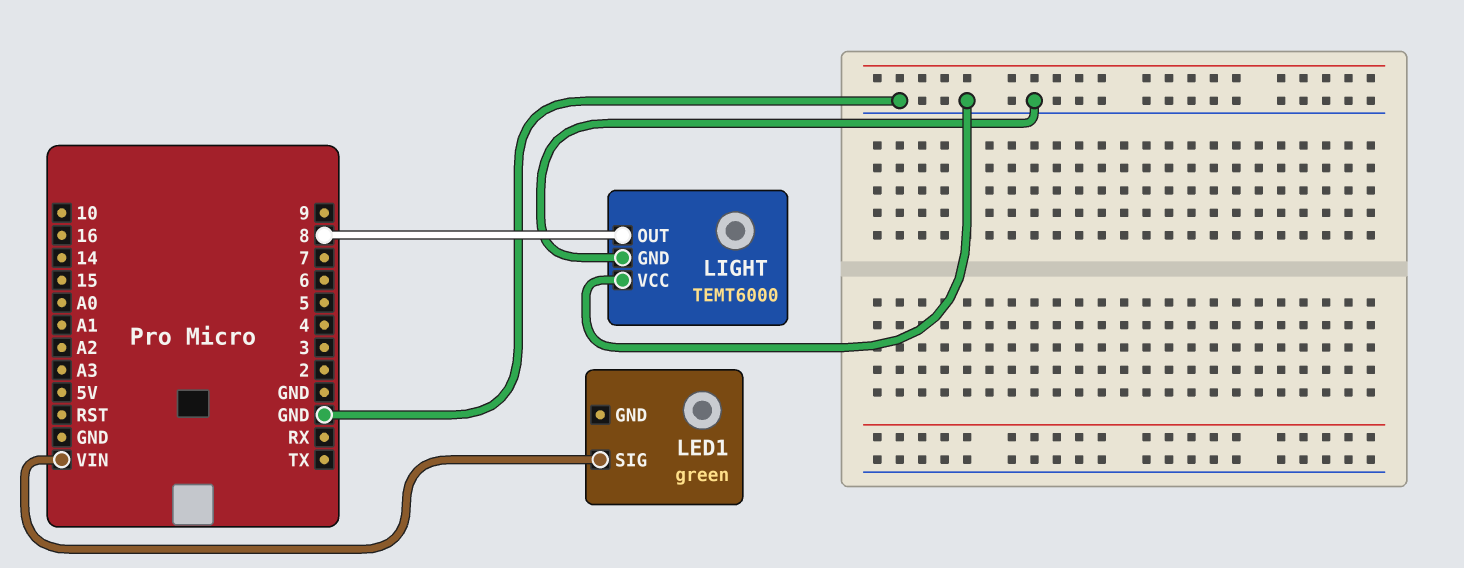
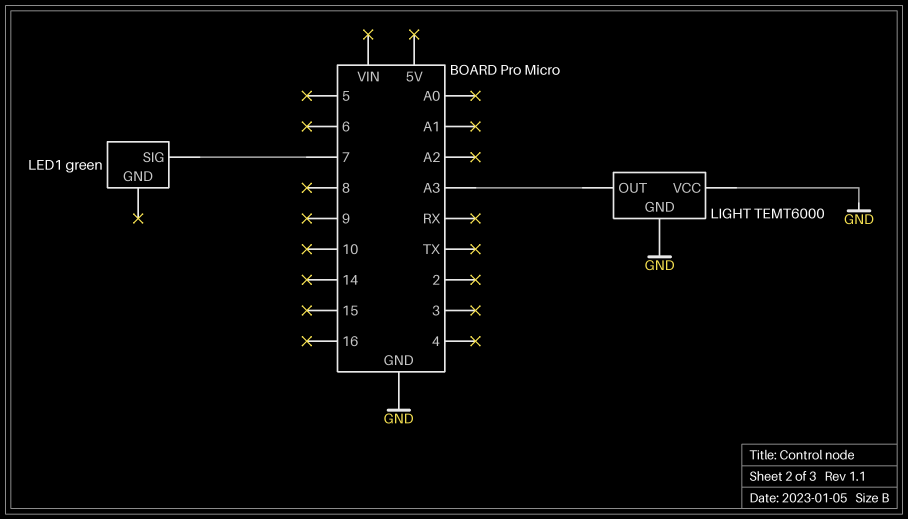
LED1 pin SIG: VIN -> 7
LIGHT pin OUT: 8 -> A3

